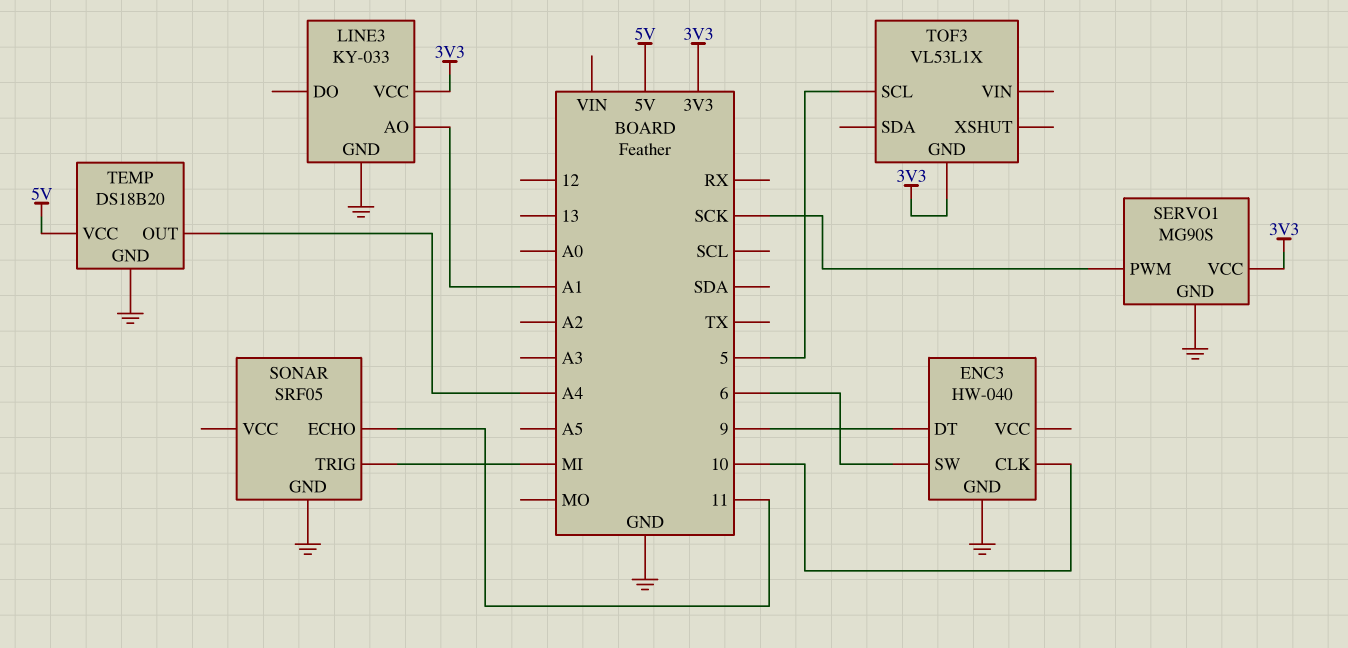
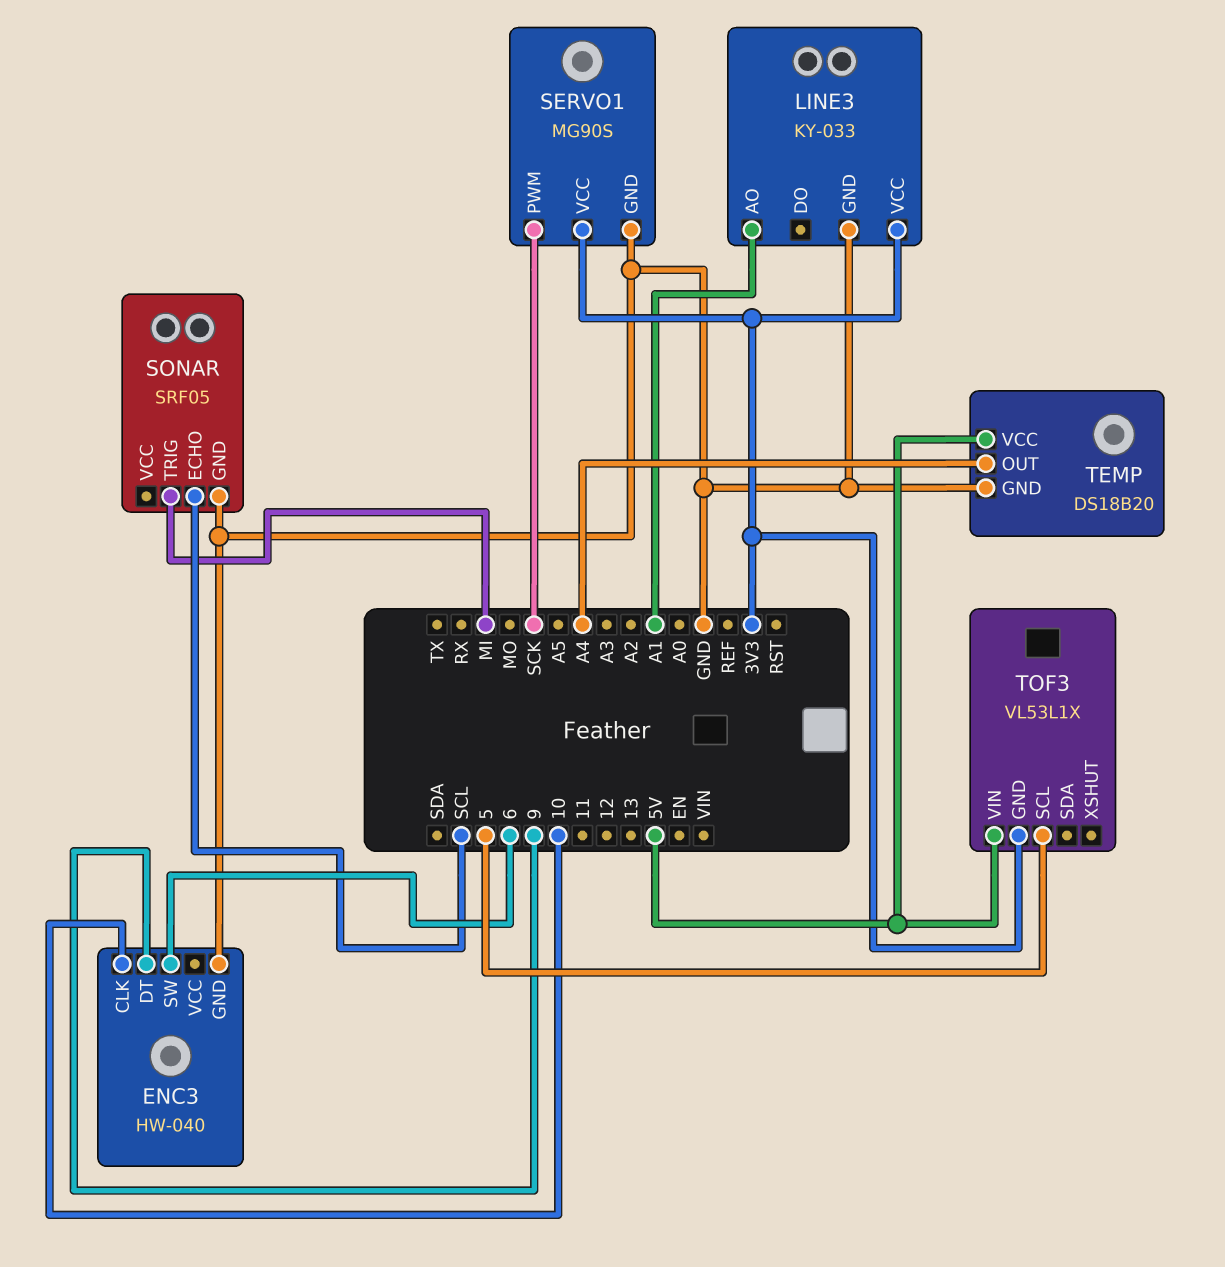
SONAR pin ECHO: 11 -> SCL
TOF3 pin VIN: none -> 5V

